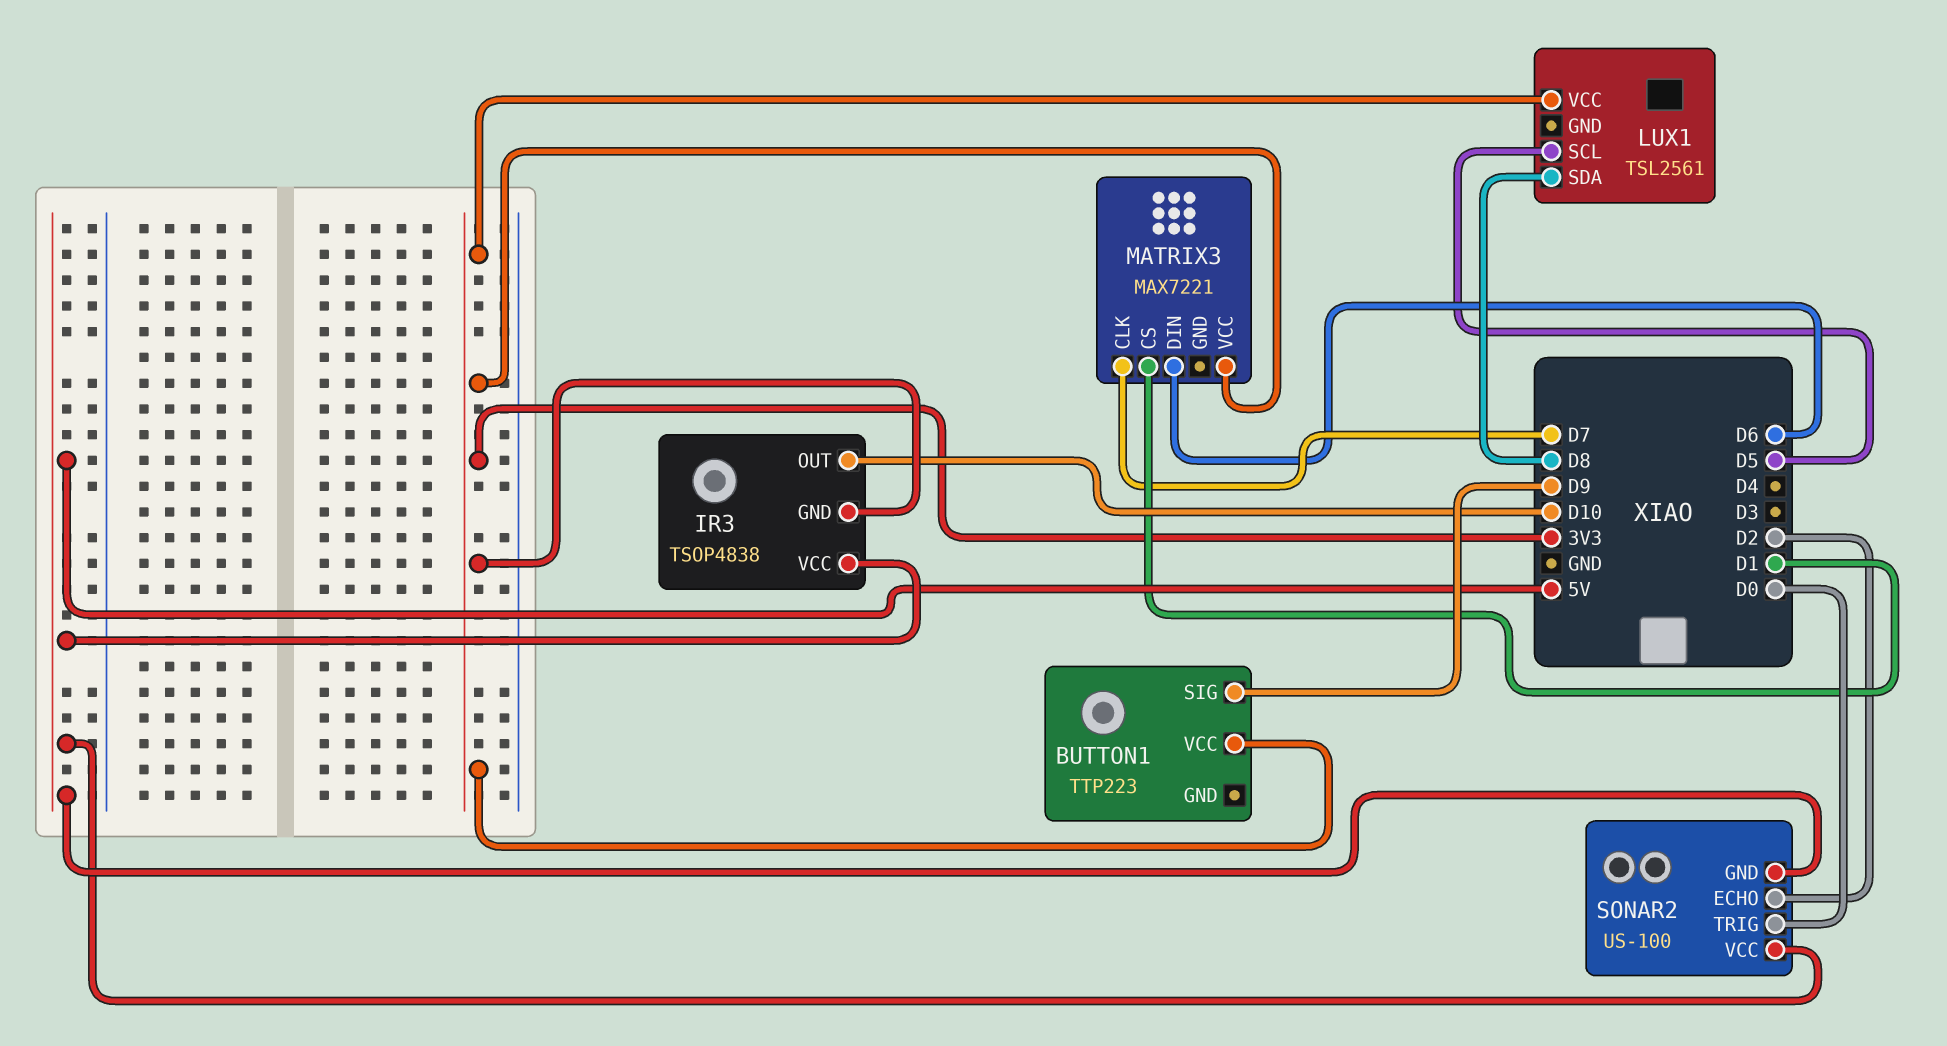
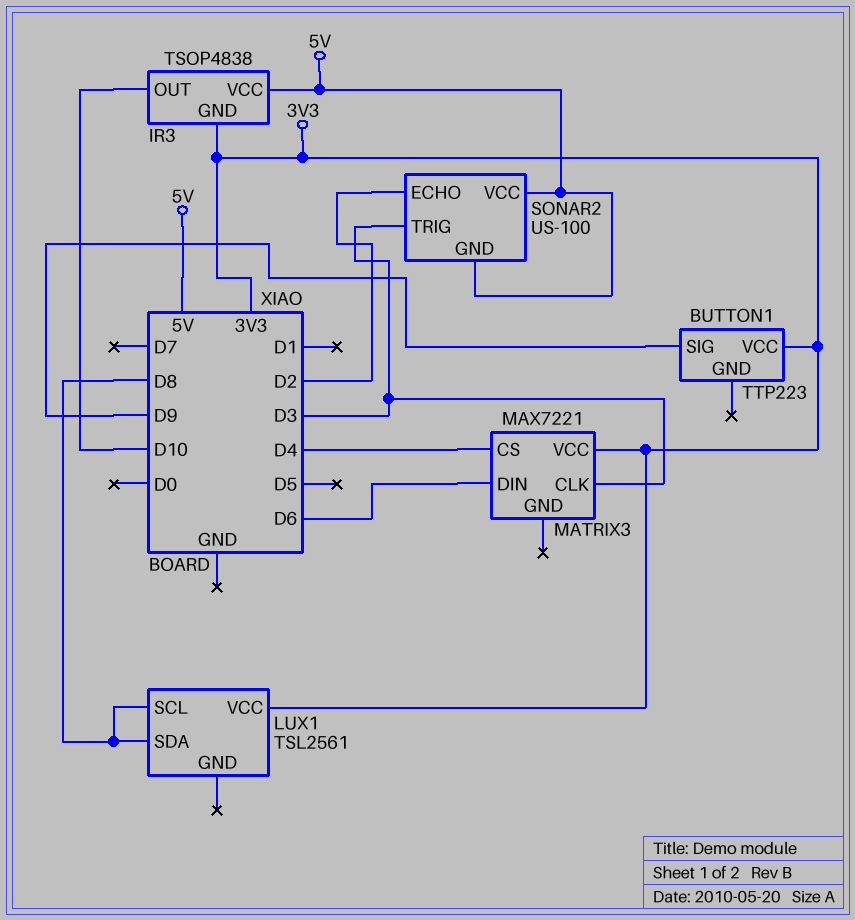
LUX1 pin SCL: D5 -> D8
MATRIX3 pin CLK: D7 -> D3
MATRIX3 pin CS: D1 -> D4
SONAR2 pin TRIG: D0 -> D3

